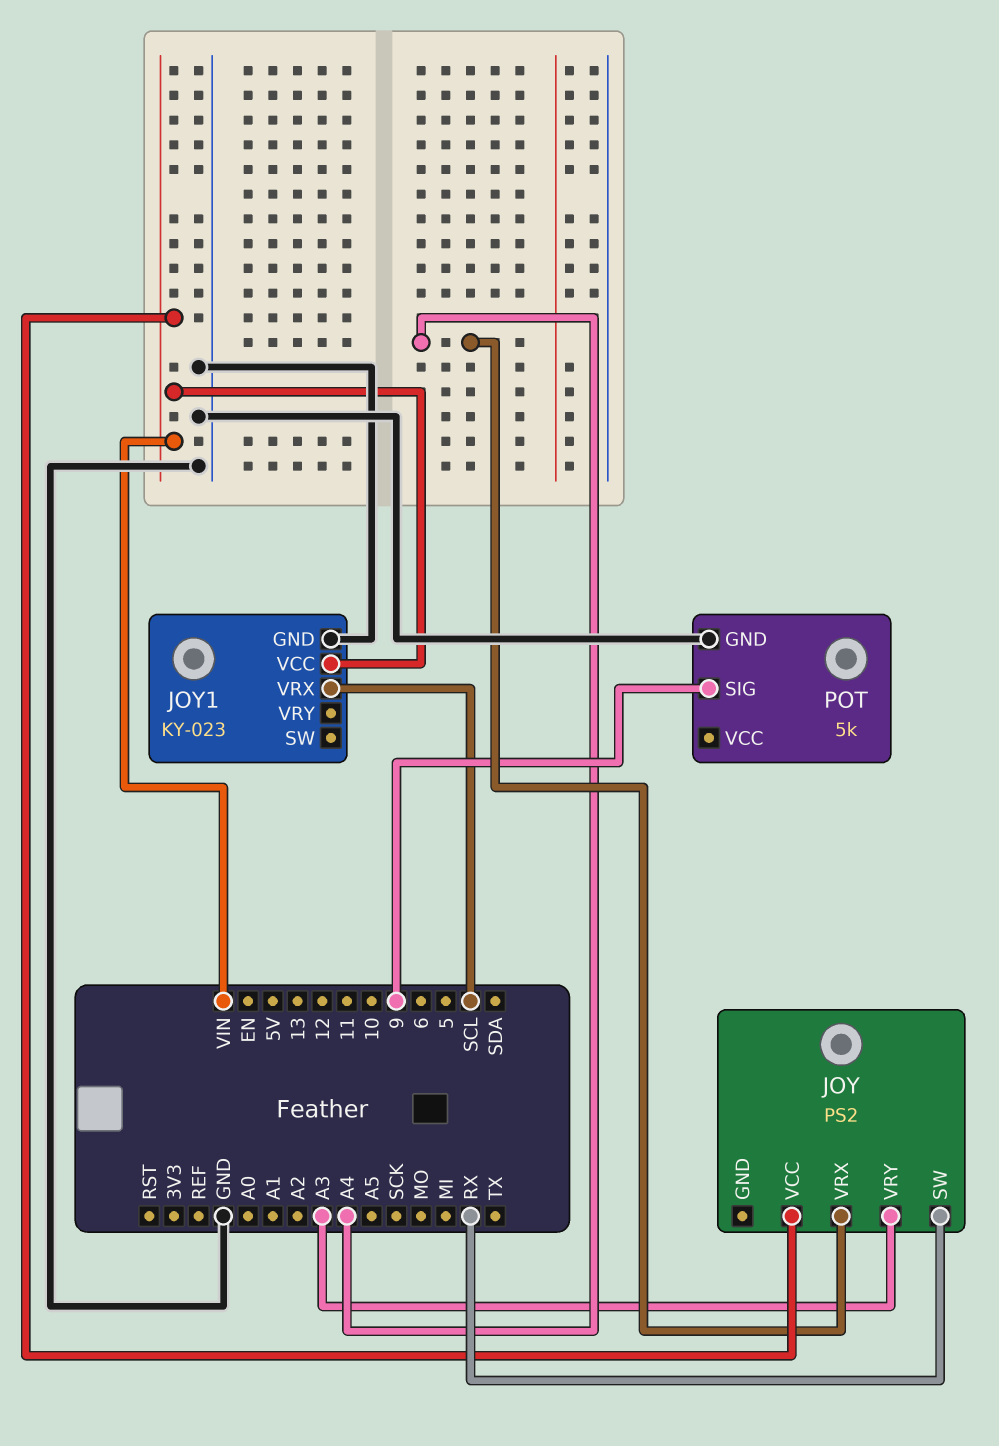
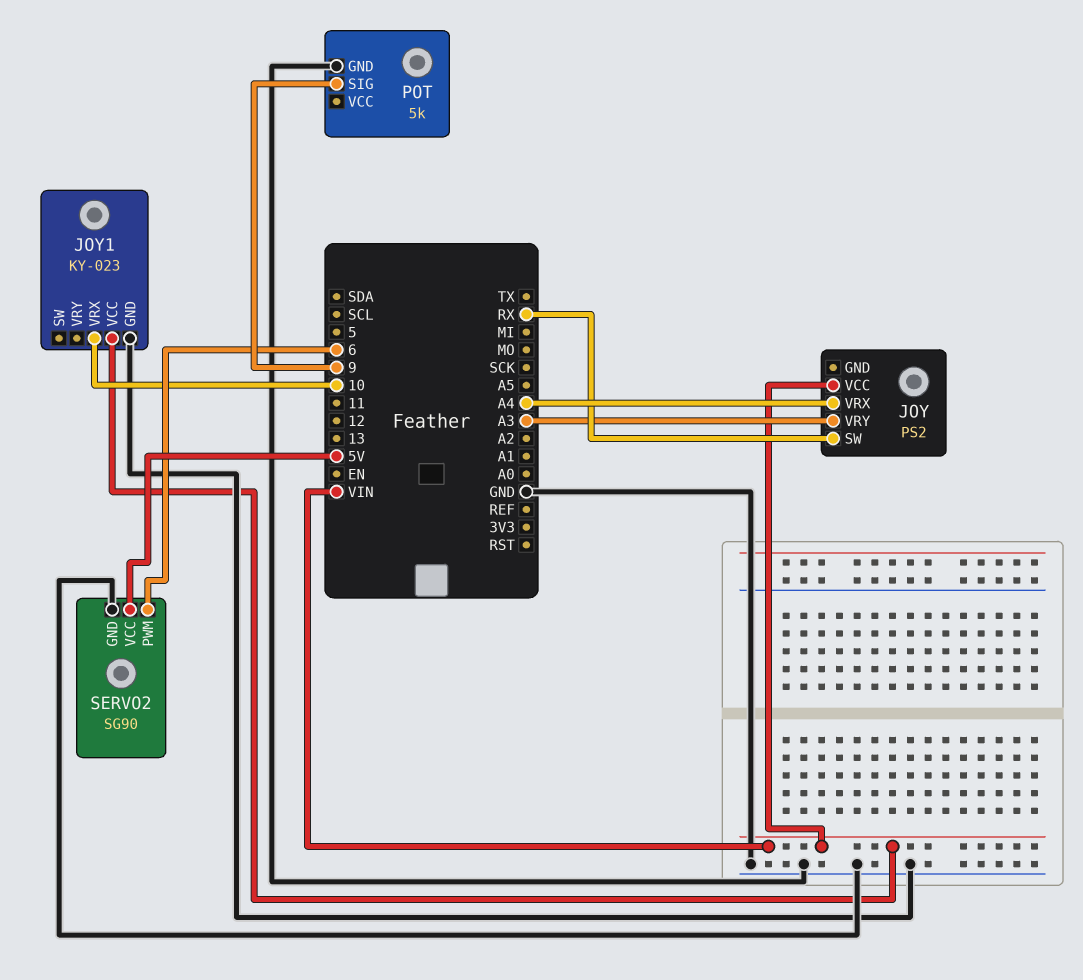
JOY1 pin VRX: SCL -> 10
SERVO2: none -> SG90
SERVO2 pin GND: none -> GND
SERVO2 pin PWM: none -> 6
SERVO2 pin VCC: none -> 5V

